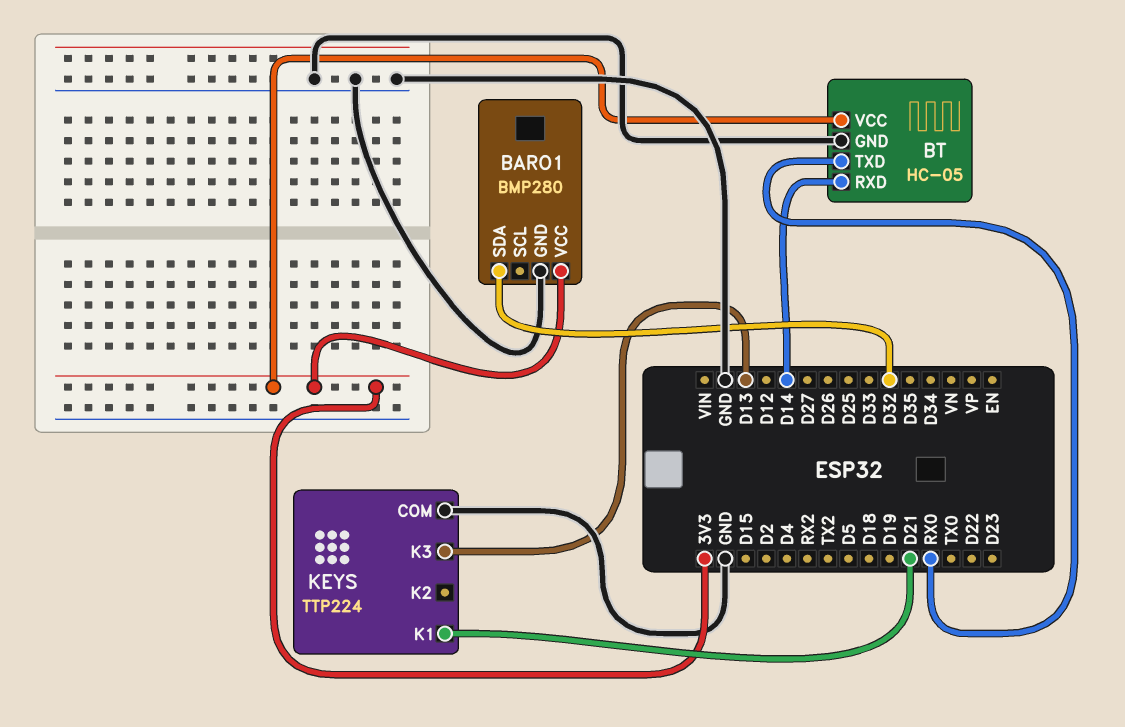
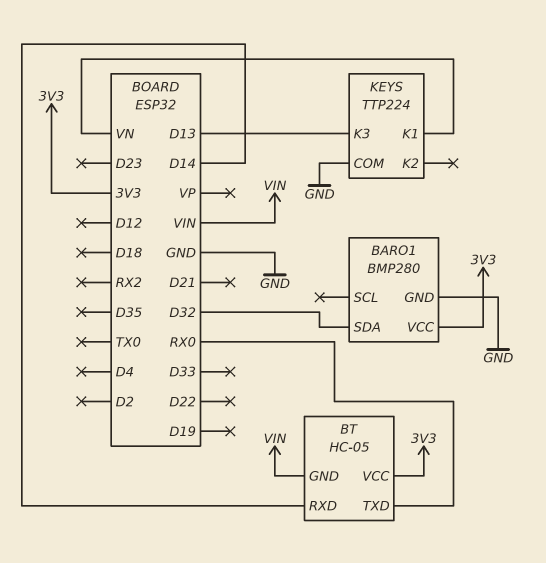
BT pin GND: GND -> VIN
KEYS pin K1: D21 -> VN

